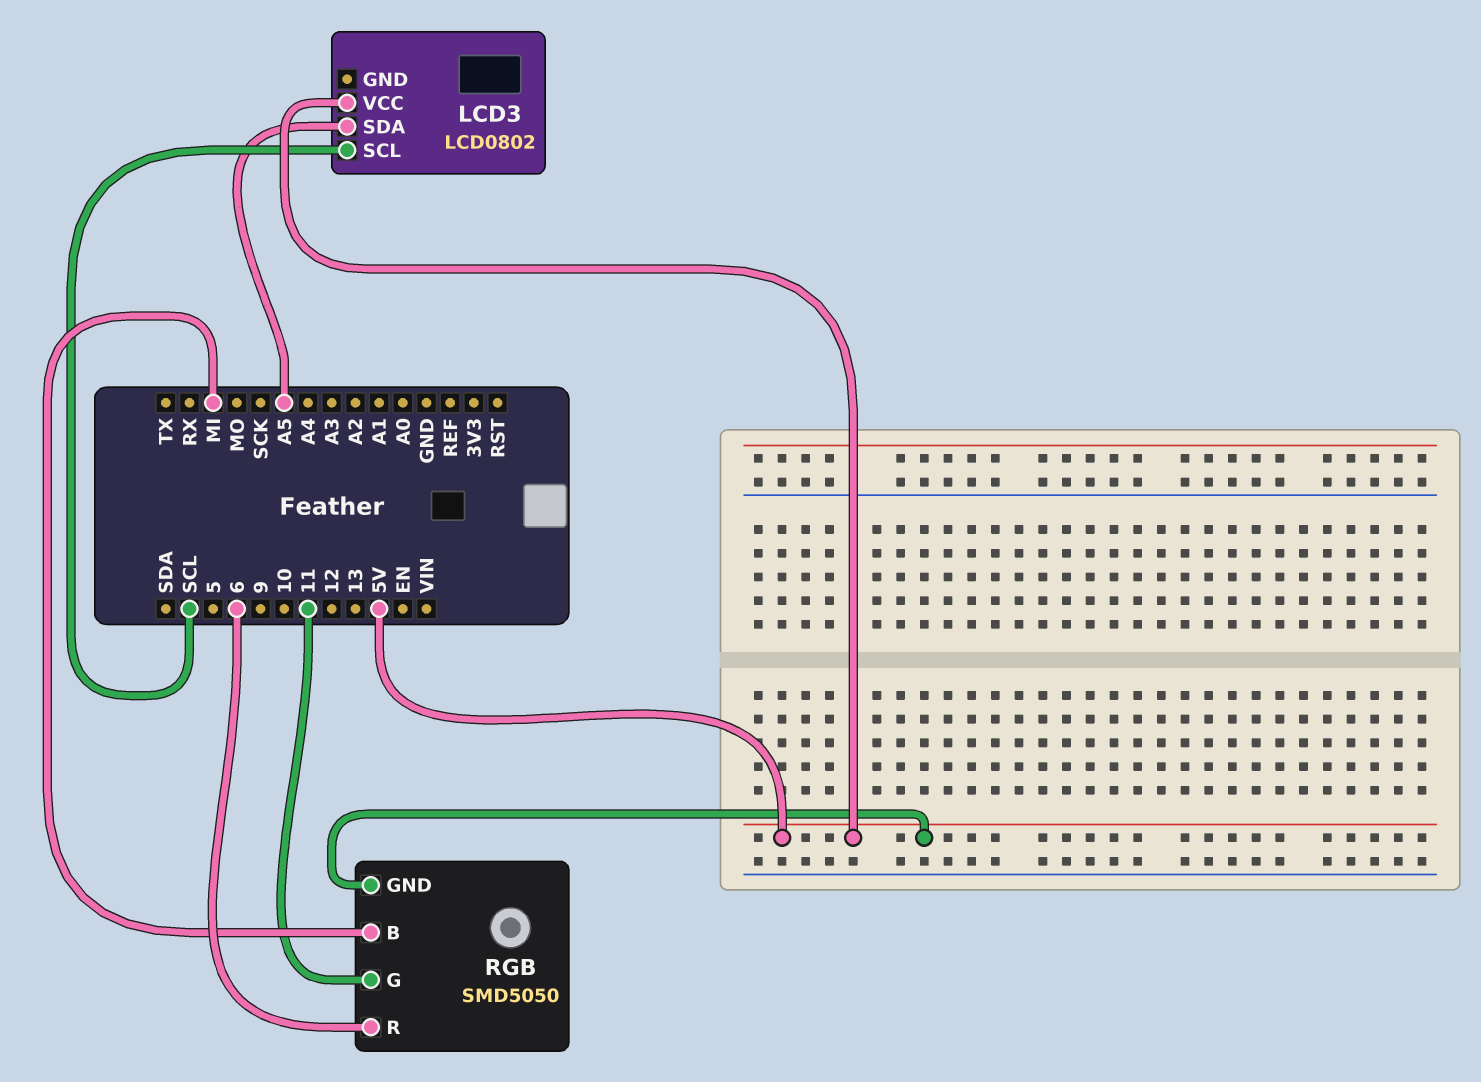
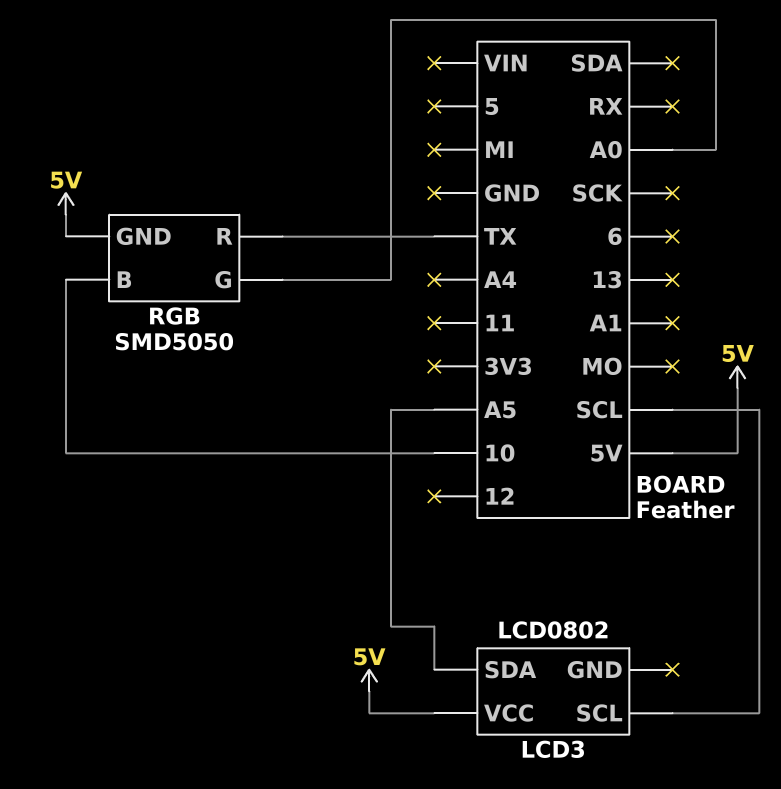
RGB pin B: MI -> 10
RGB pin G: 11 -> A0
RGB pin R: 6 -> TX

